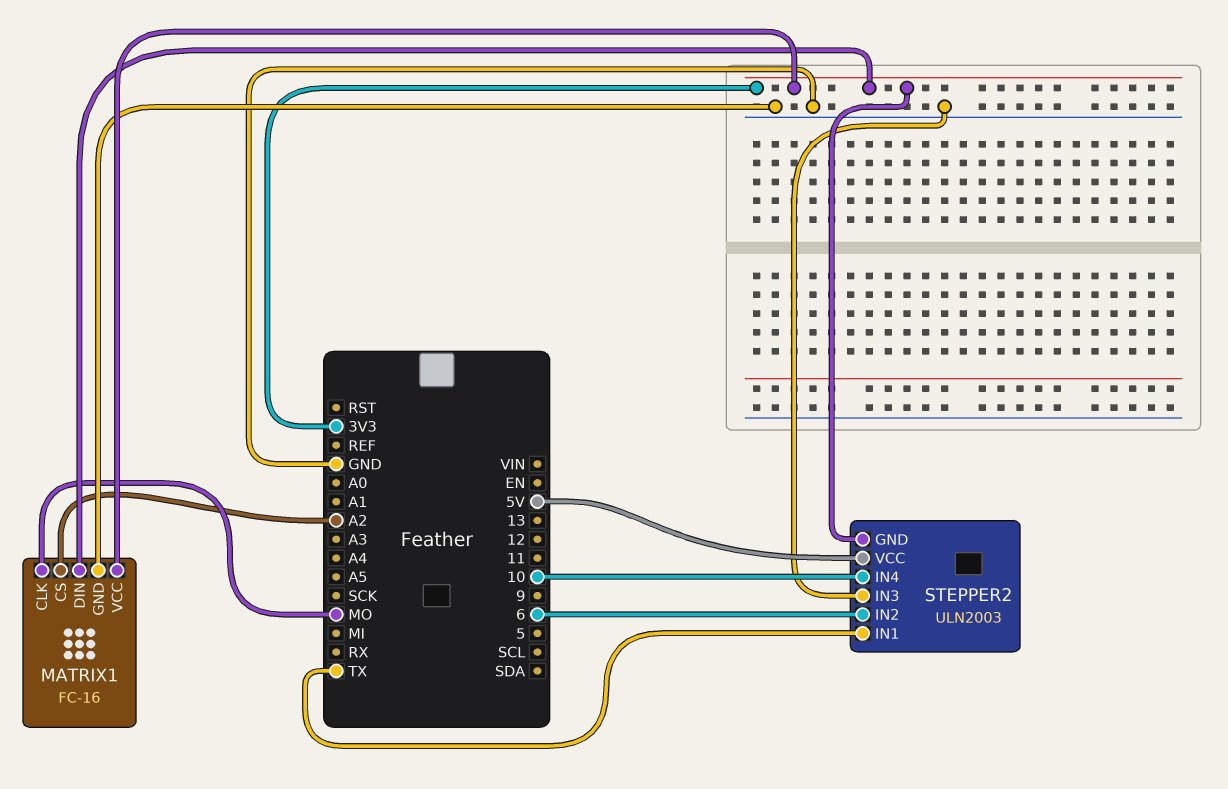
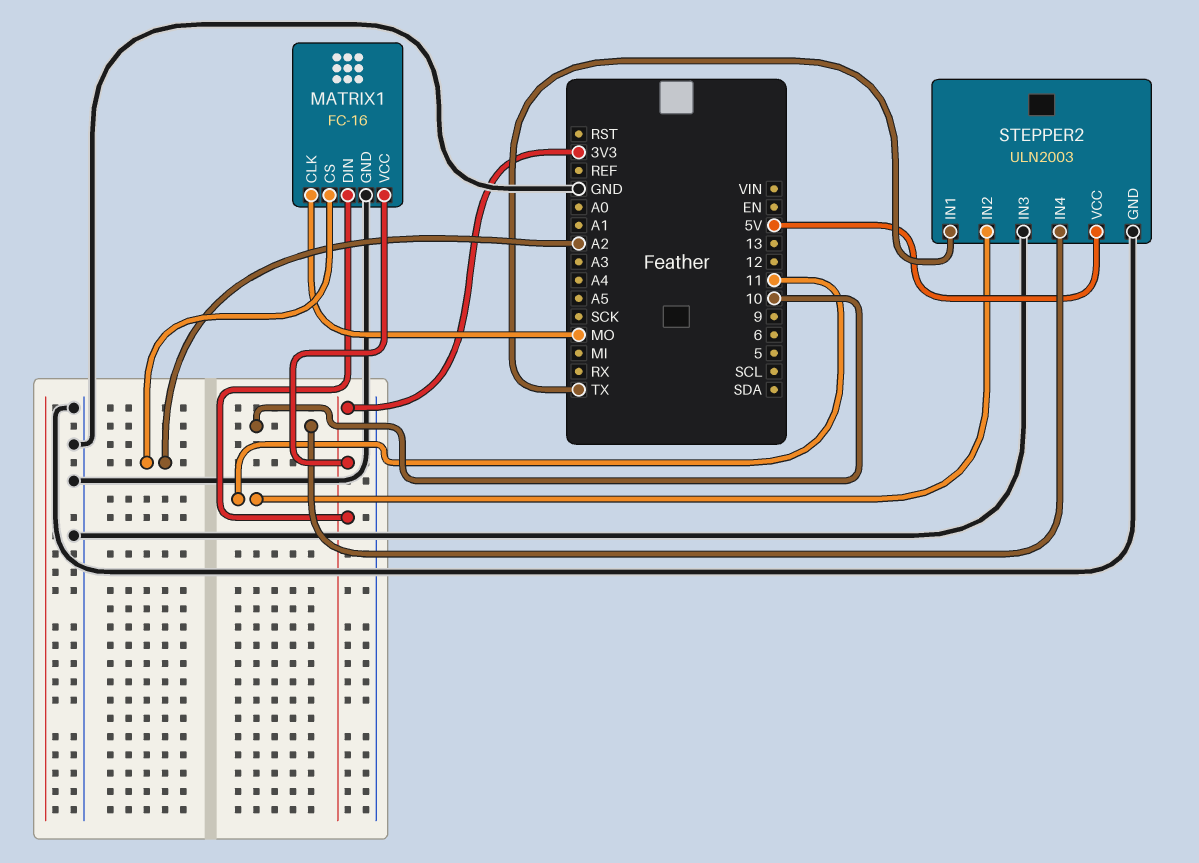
STEPPER2 pin GND: 3V3 -> GND
STEPPER2 pin IN2: 6 -> 11

